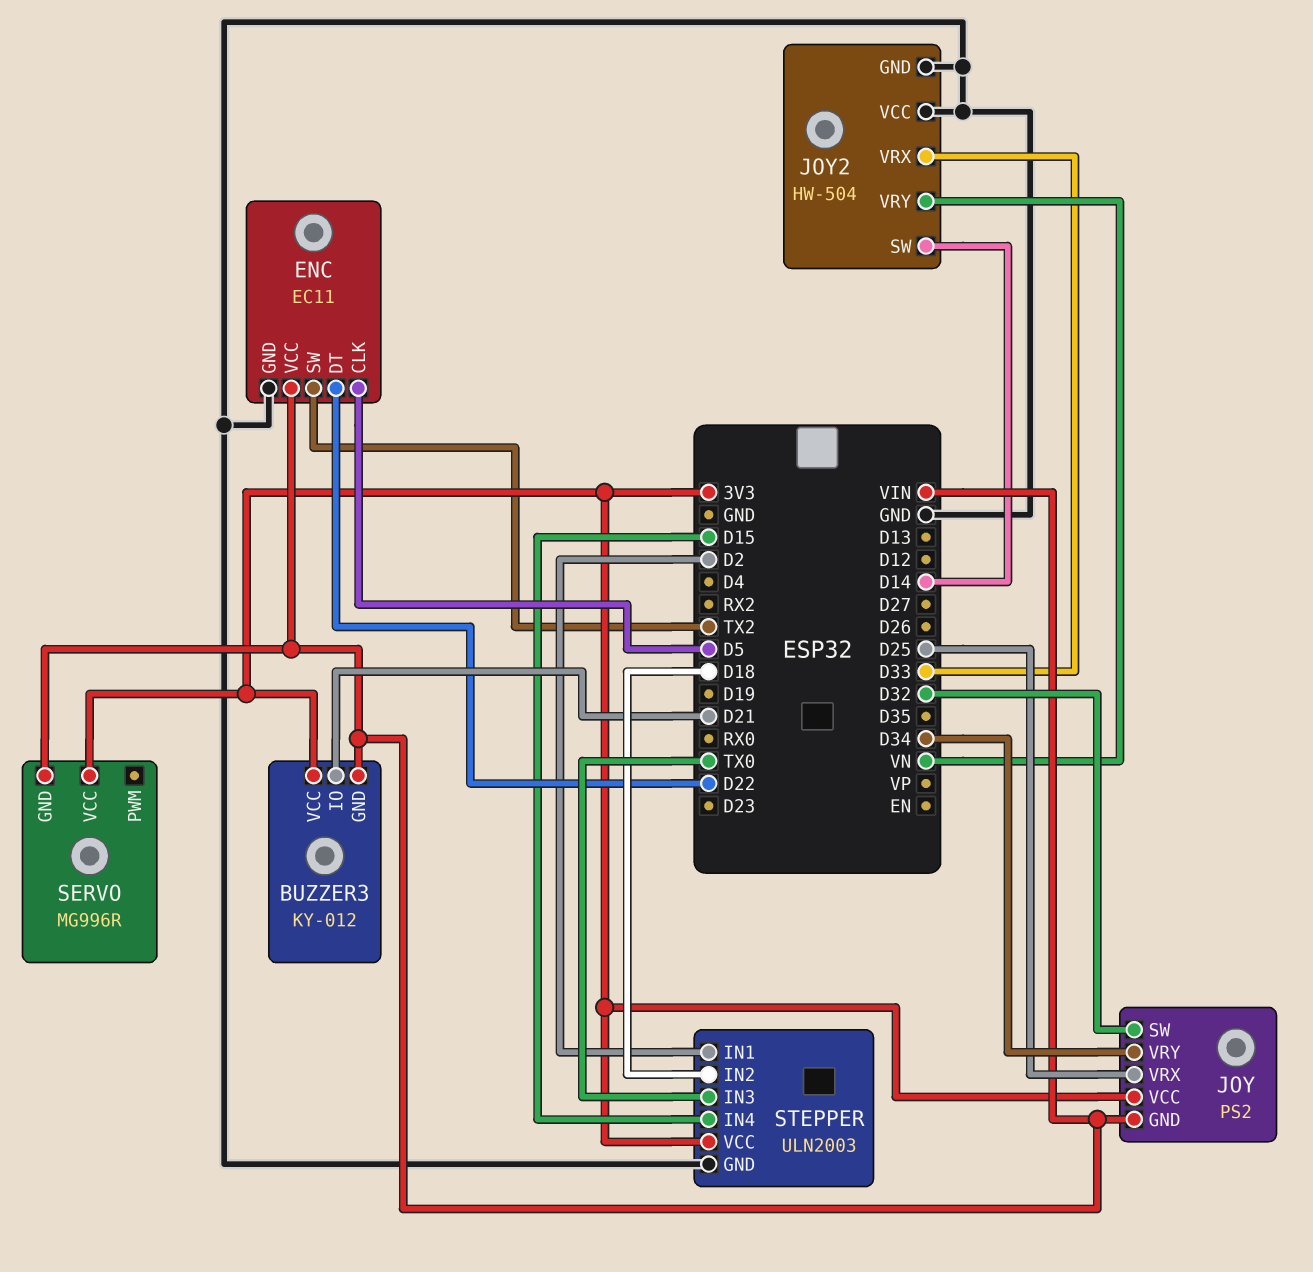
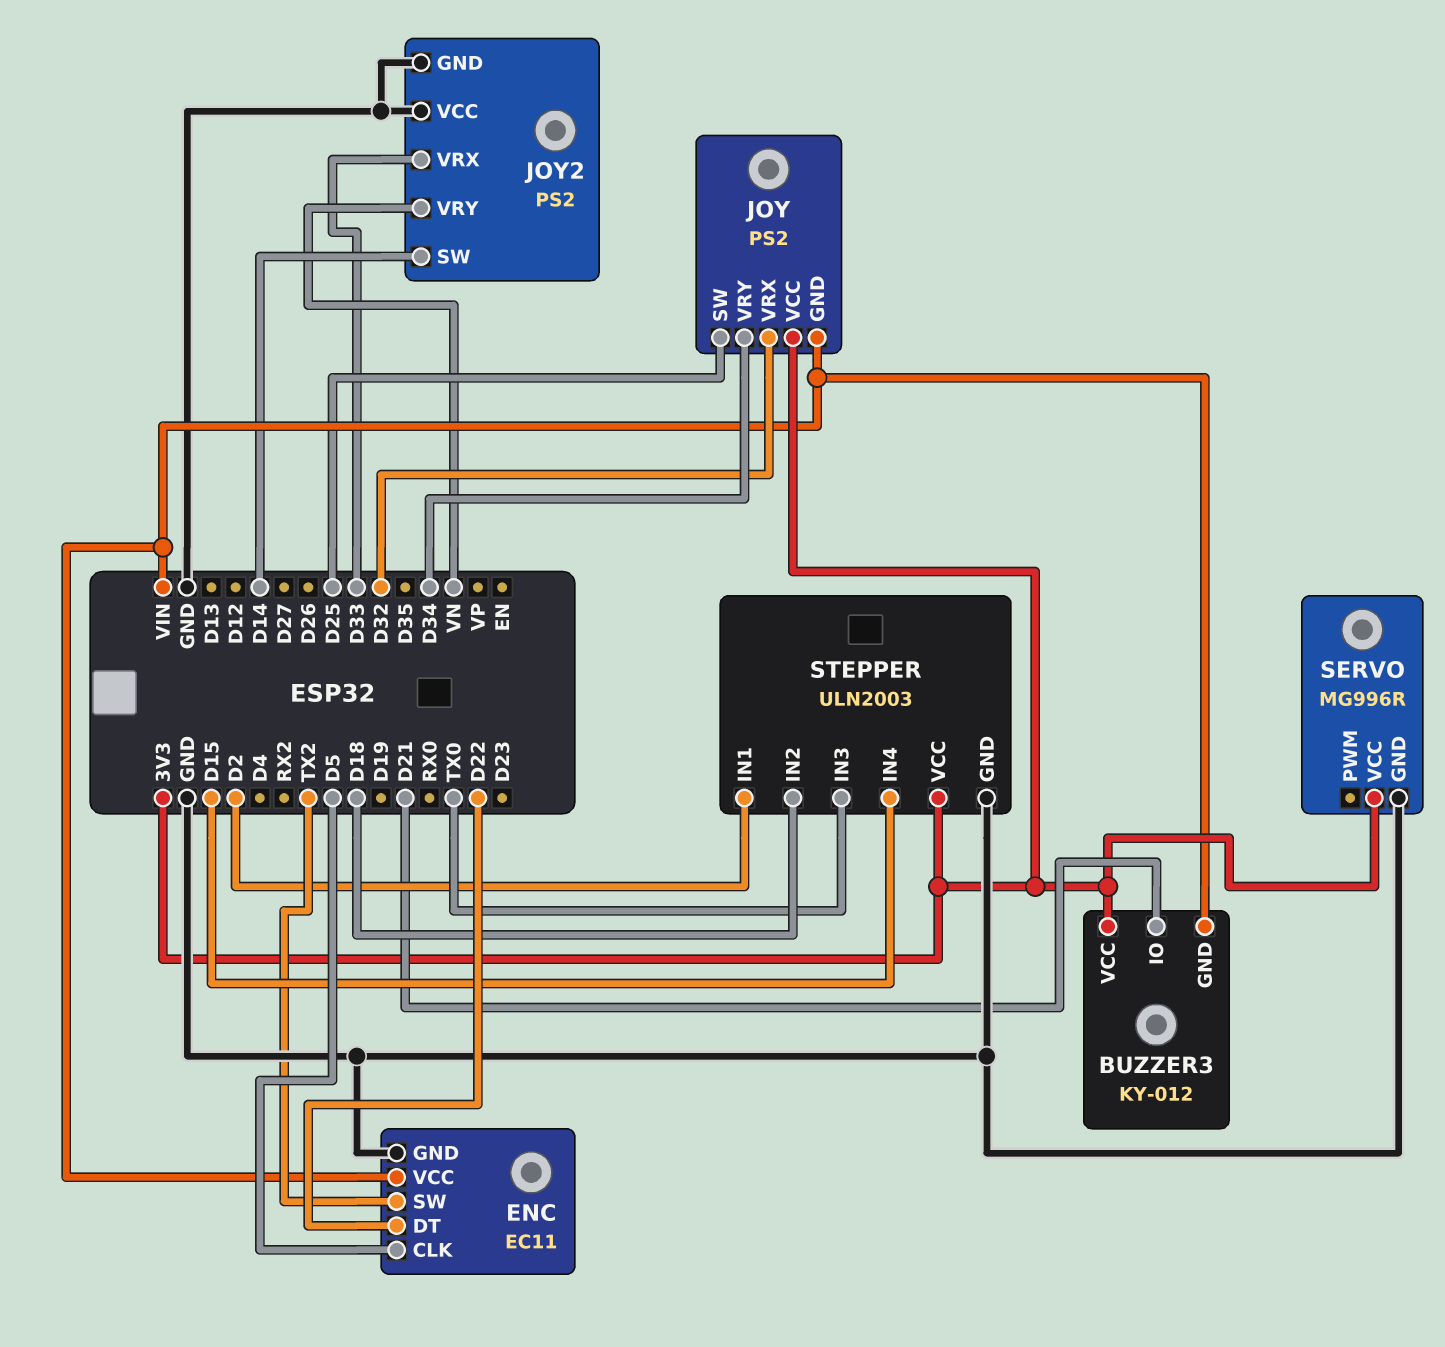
JOY pin SW: D32 -> D25
JOY pin VRX: D25 -> D32
JOY2: HW-504 -> PS2
SERVO pin GND: VIN -> GND

